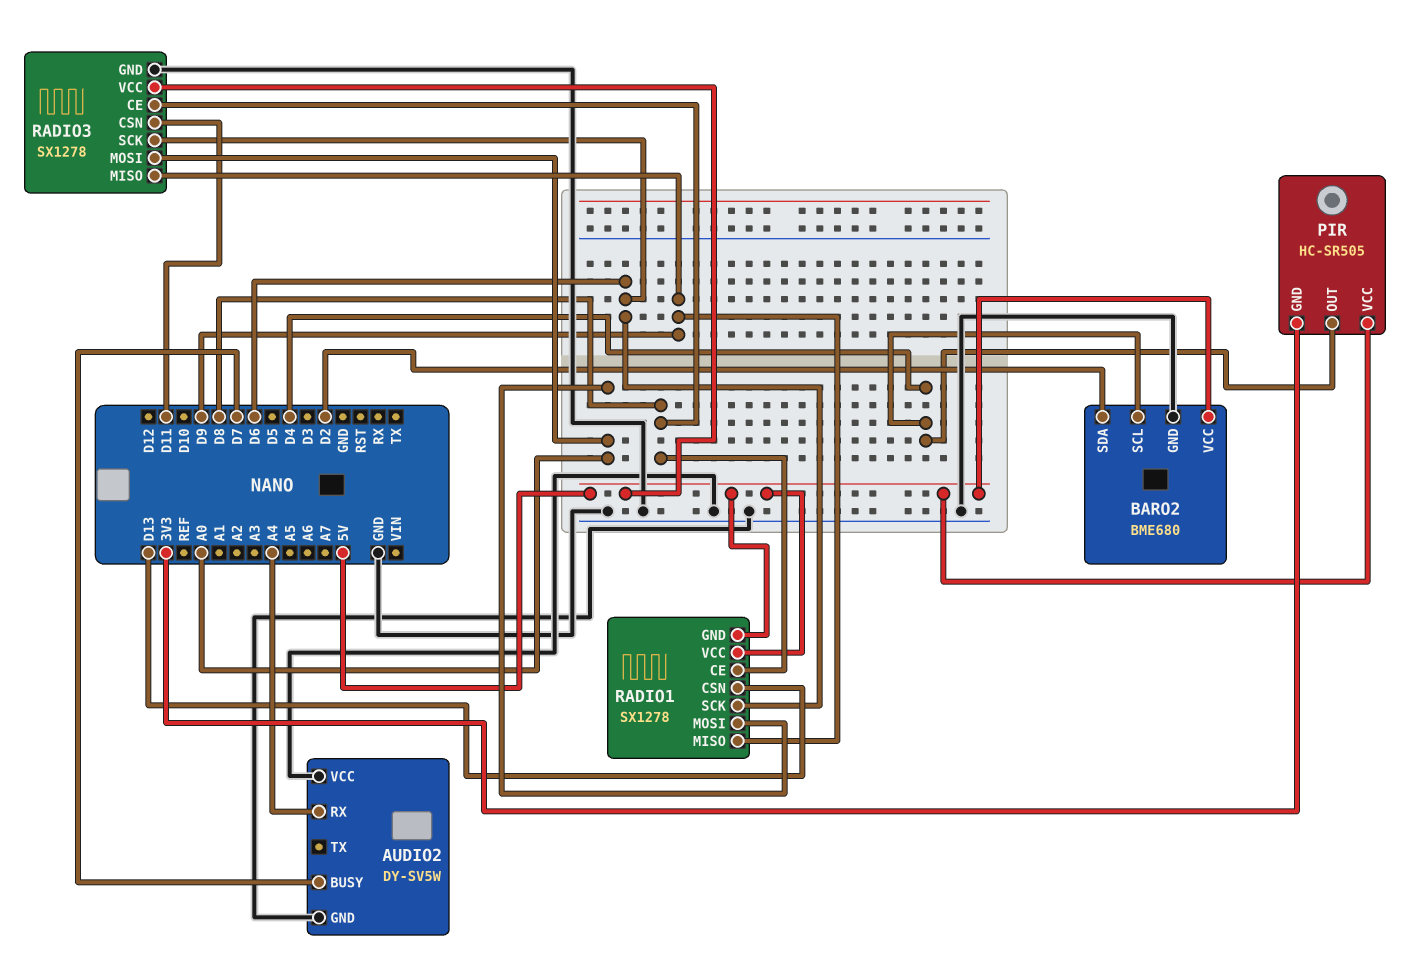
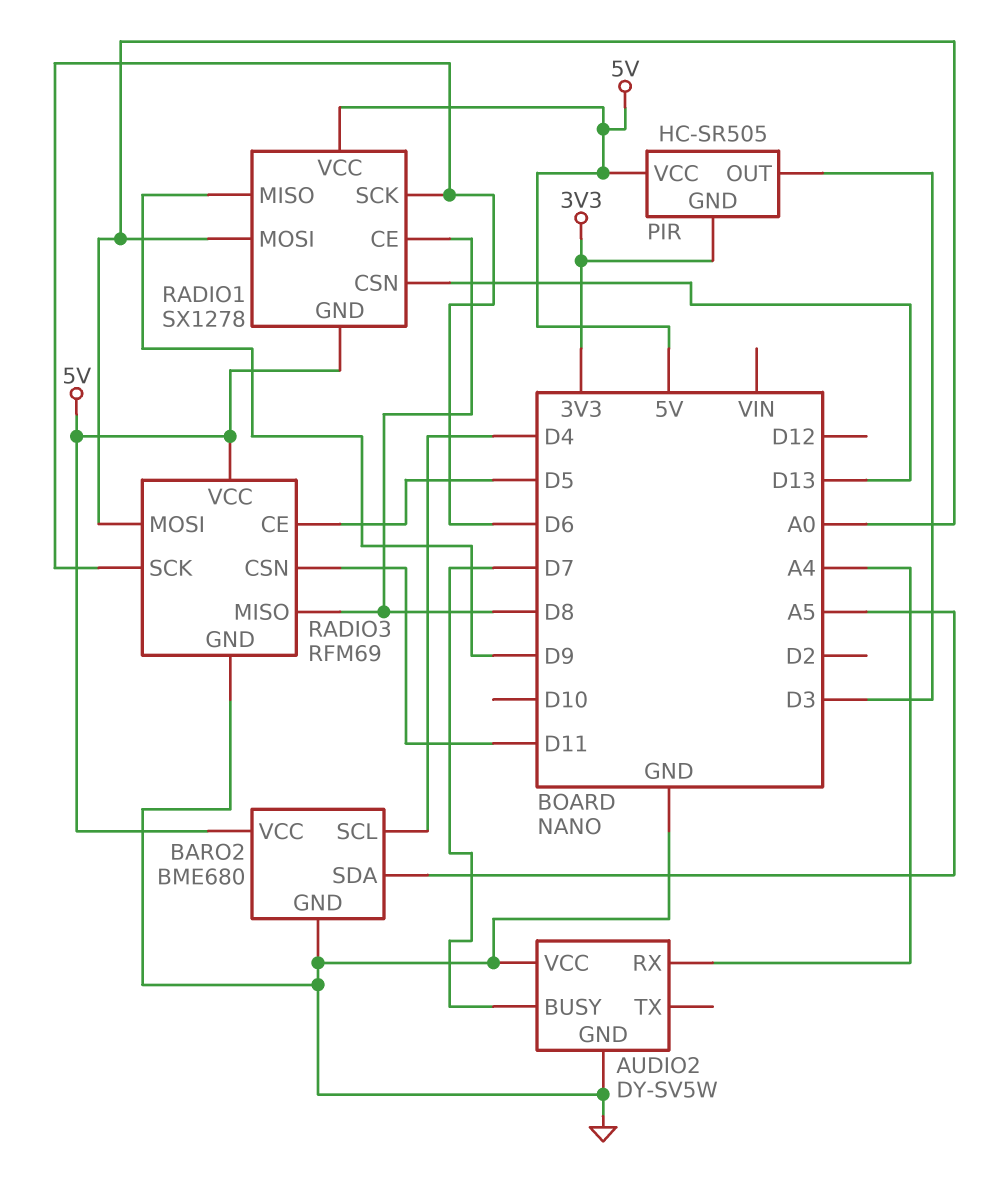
BARO2 pin SDA: D2 -> A5
PIR pin OUT: D4 -> D3
RADIO3: SX1278 -> RFM69
RADIO3 pin CE: D8 -> D5
RADIO3 pin MISO: D9 -> D8

